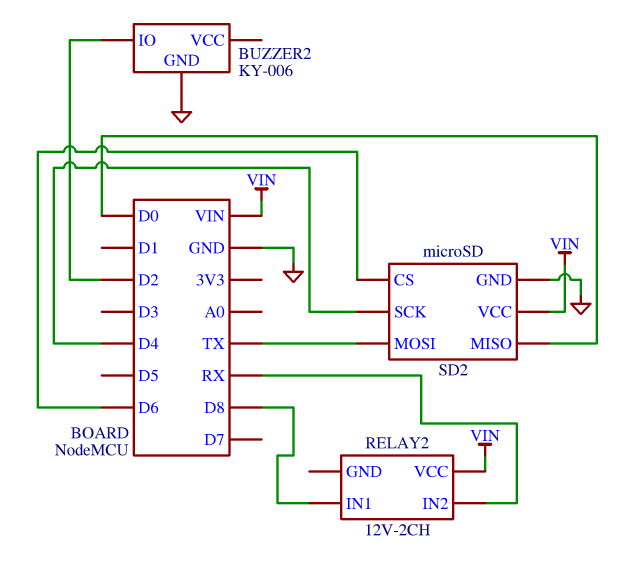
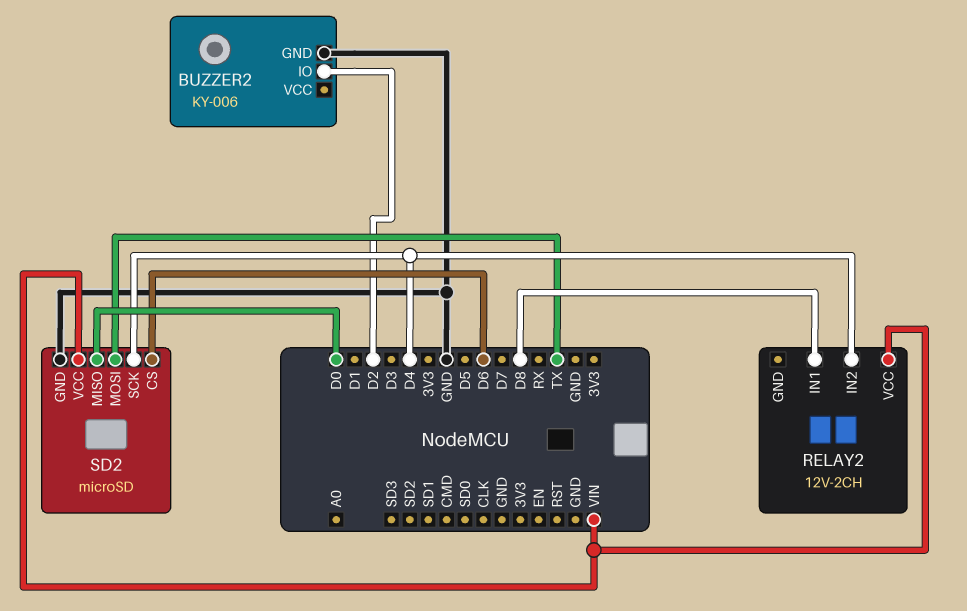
RELAY2 pin IN2: RX -> D4

